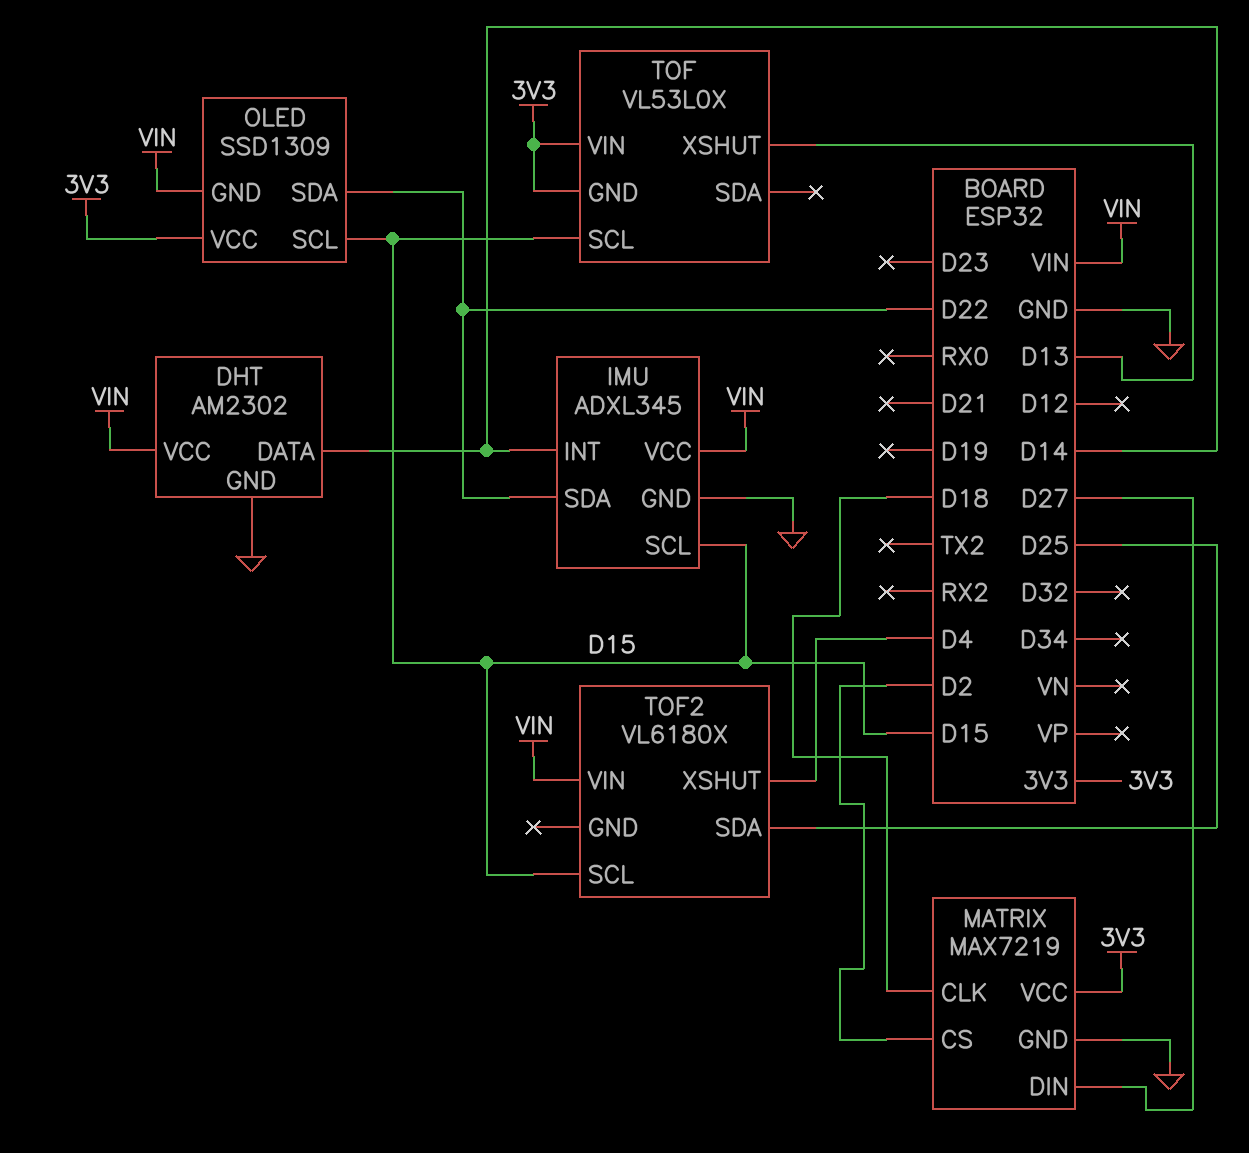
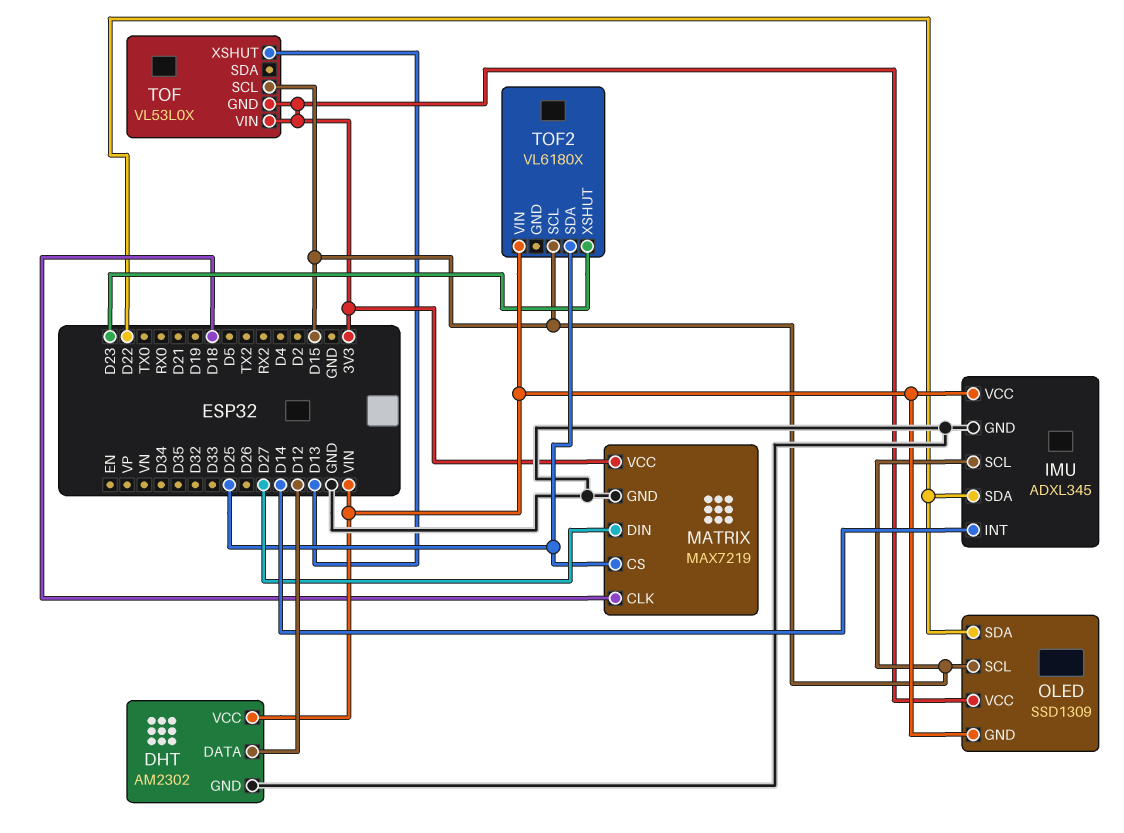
DHT pin DATA: D14 -> D12
MATRIX pin CS: D2 -> D25
TOF2 pin XSHUT: D4 -> D23

